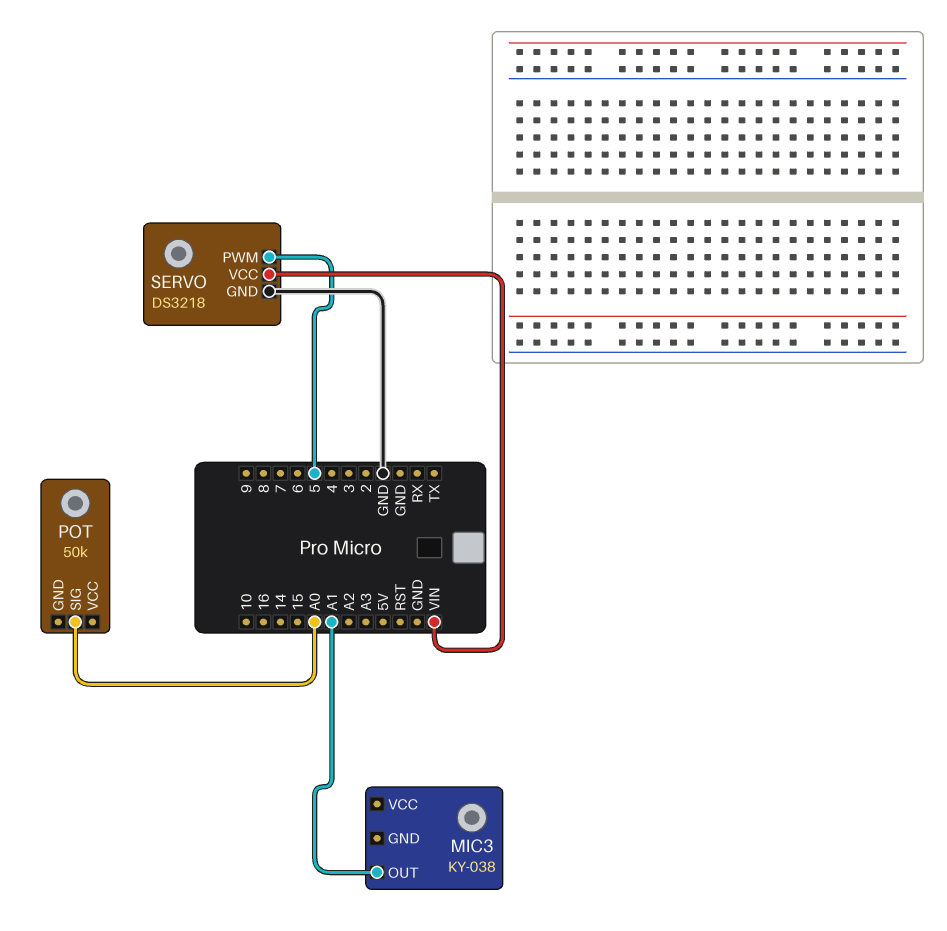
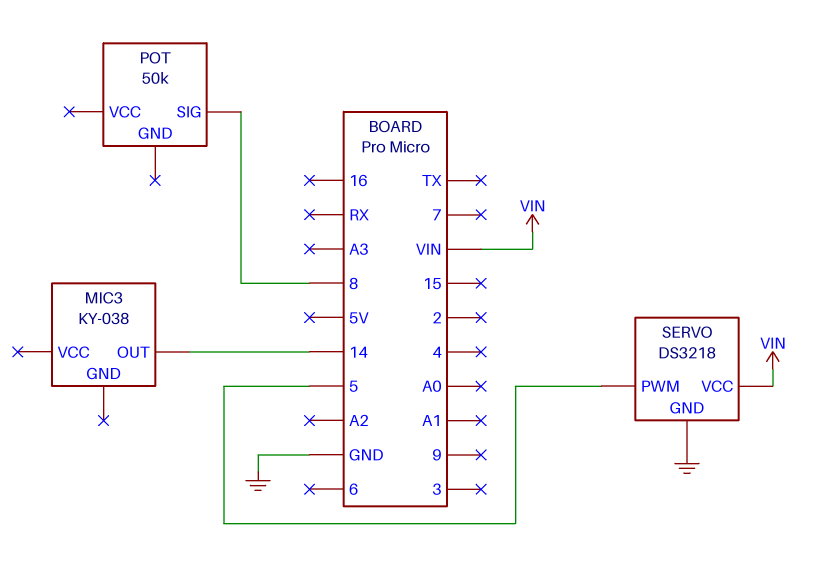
MIC3 pin OUT: A1 -> 14
POT pin SIG: A0 -> 8

